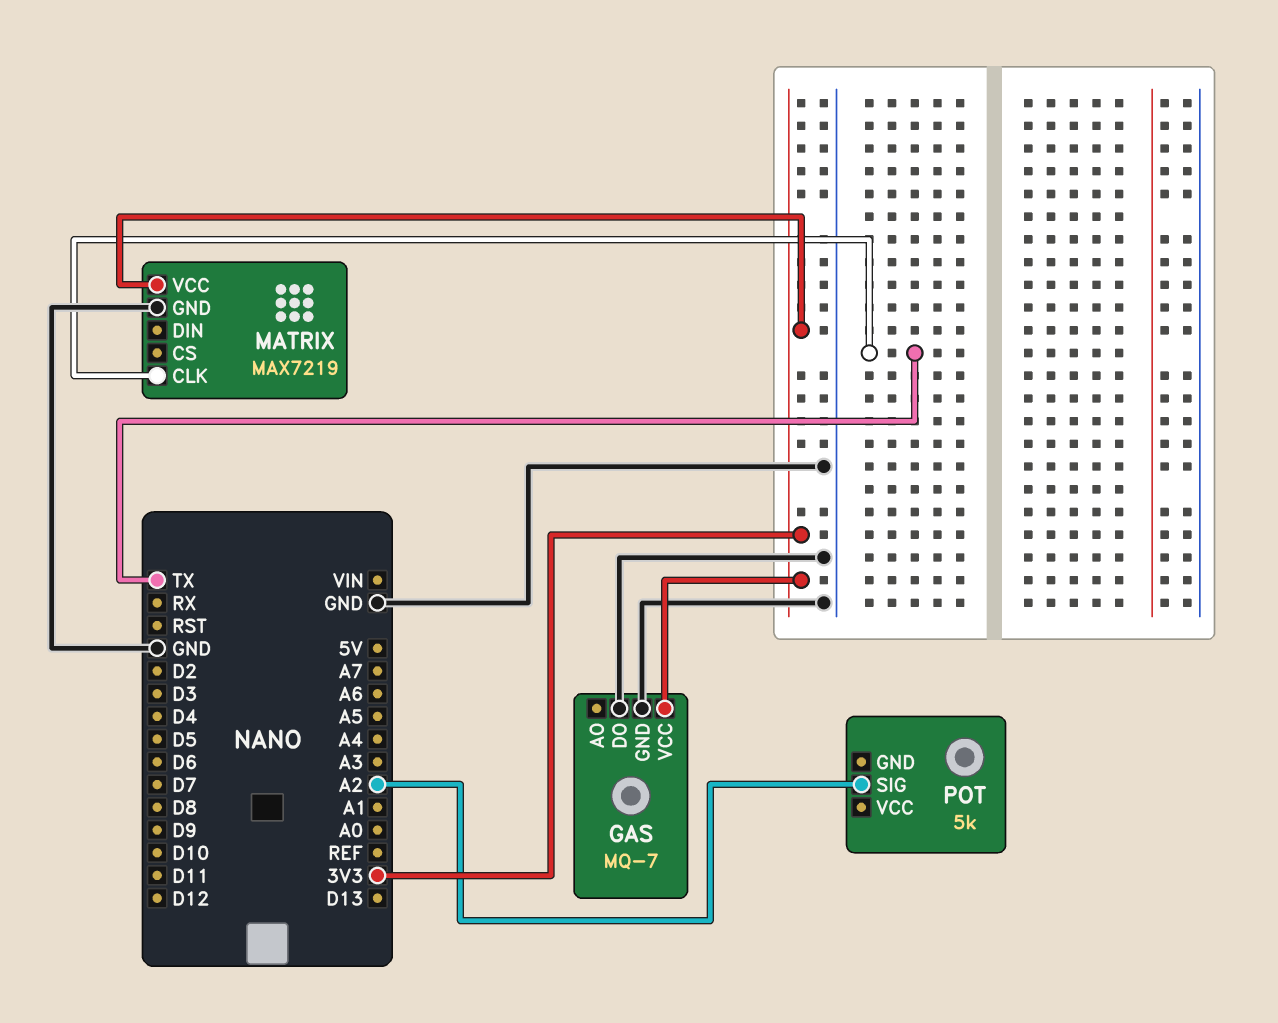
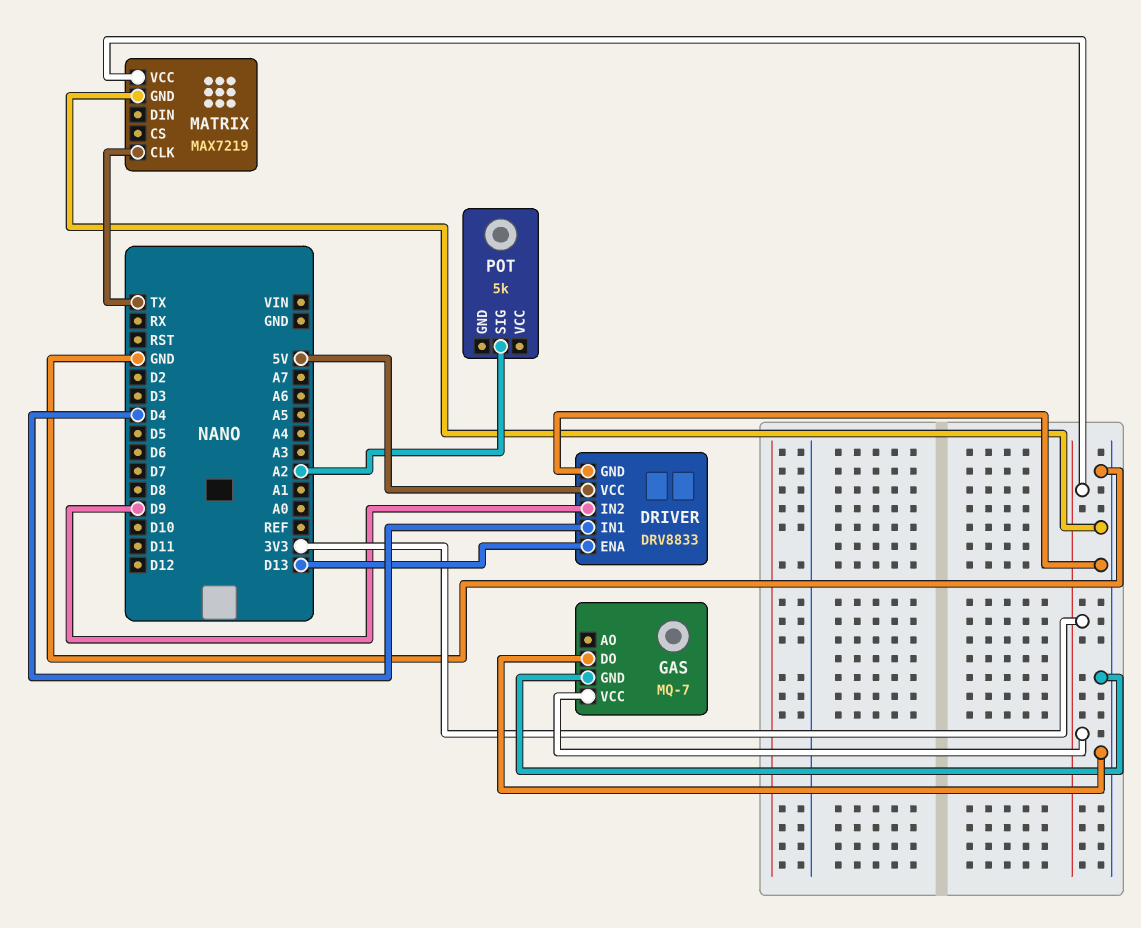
DRIVER: none -> DRV8833
DRIVER pin ENA: none -> D13
DRIVER pin GND: none -> GND
DRIVER pin IN1: none -> D4
DRIVER pin IN2: none -> D9
DRIVER pin VCC: none -> 5V

